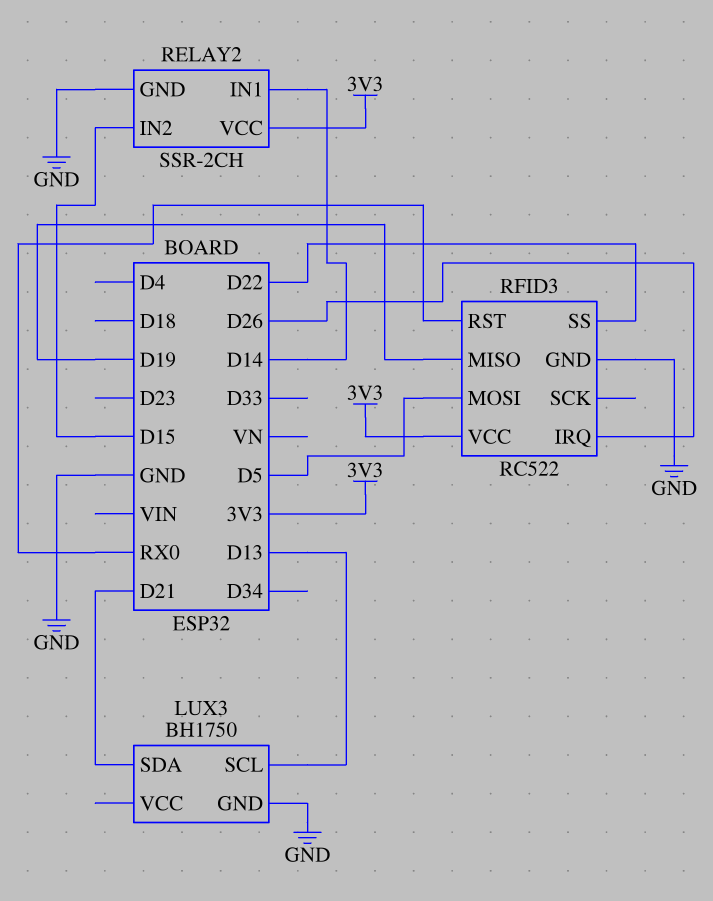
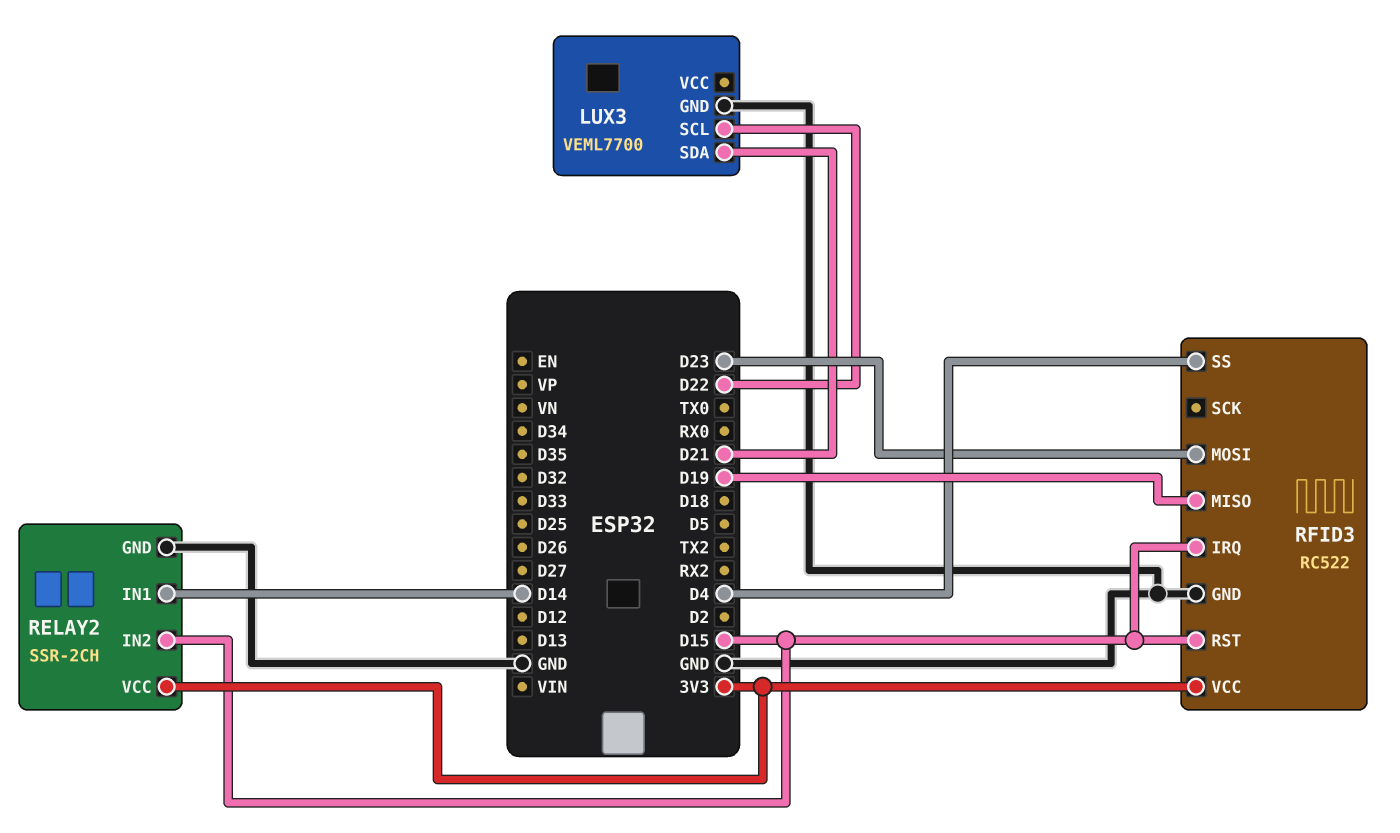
LUX3: BH1750 -> VEML7700
LUX3 pin SCL: D13 -> D22
RFID3 pin IRQ: D26 -> D15
RFID3 pin MOSI: D5 -> D23
RFID3 pin RST: RX0 -> D15
RFID3 pin SS: D22 -> D4

